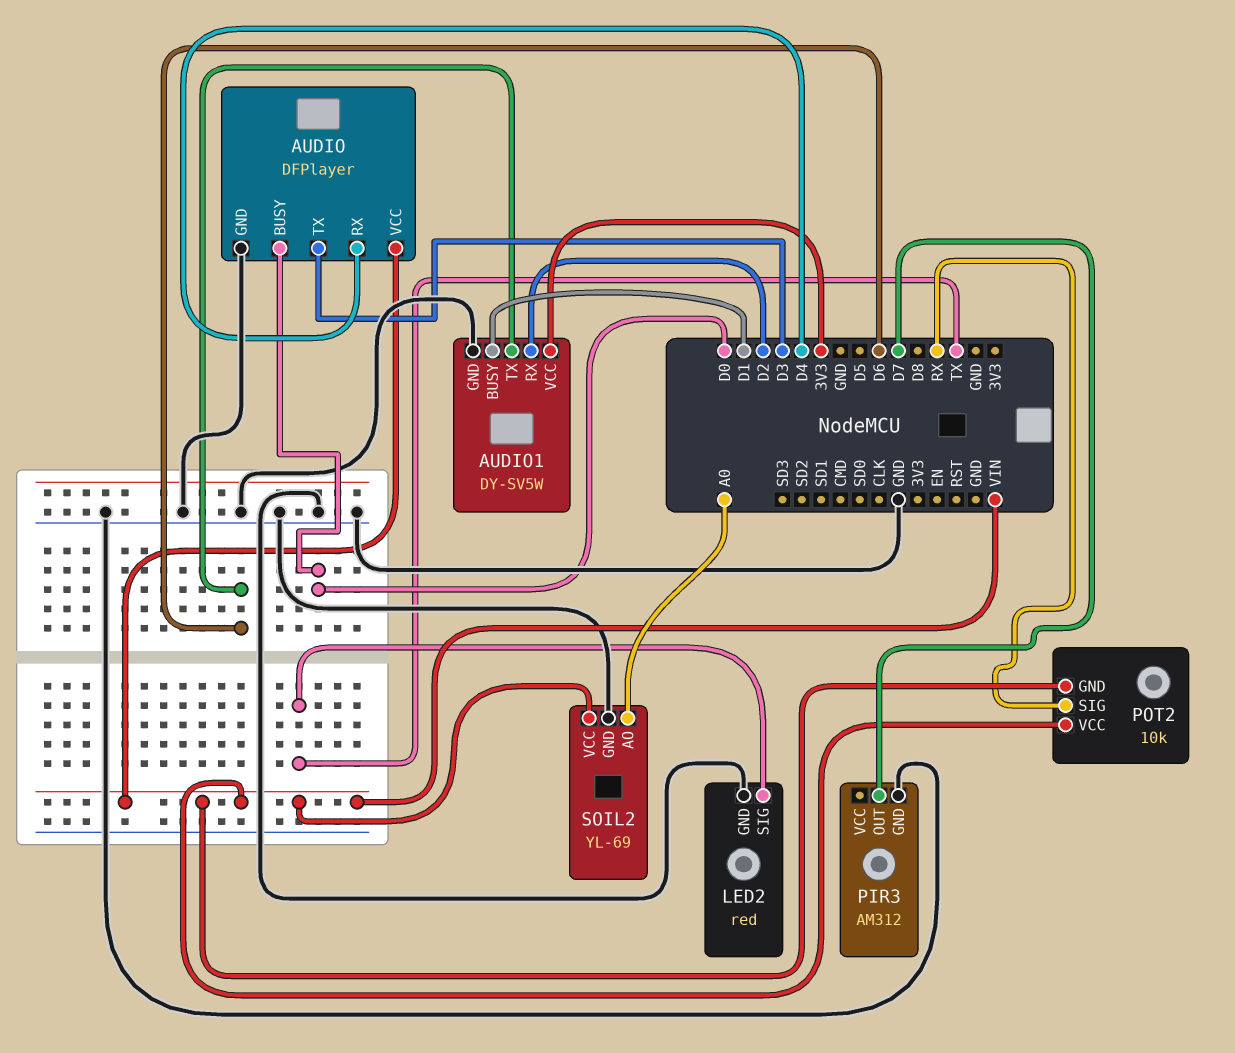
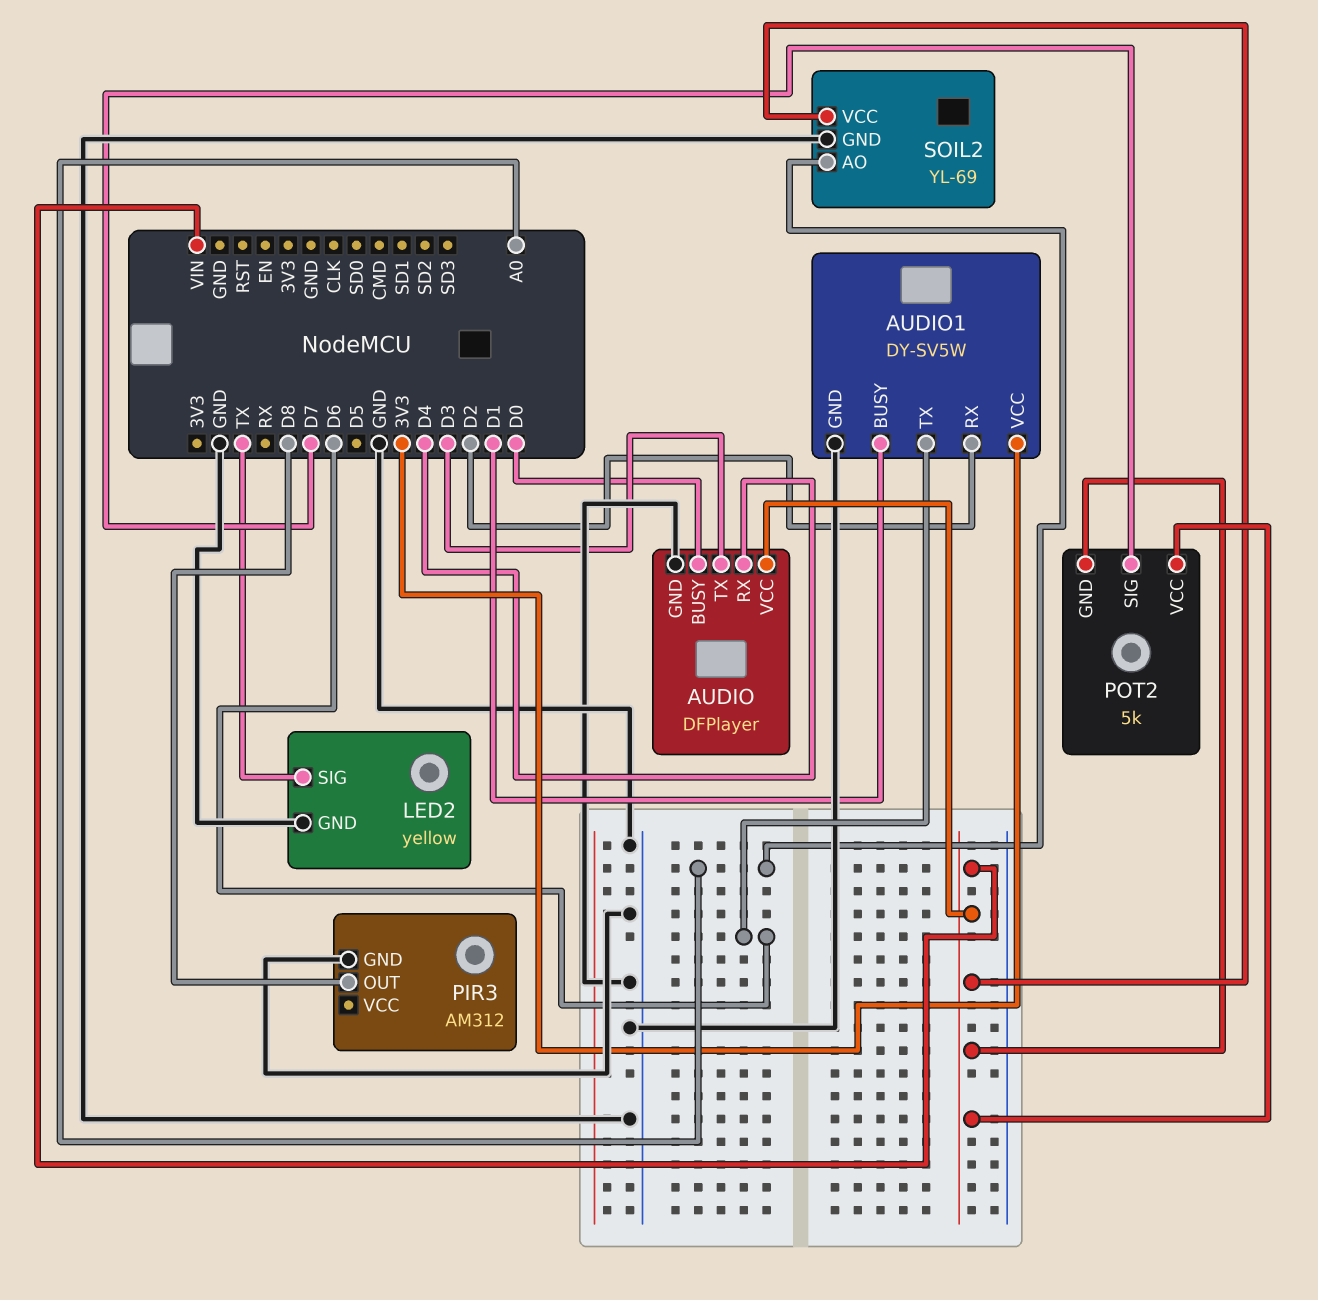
LED2: red -> yellow
PIR3 pin OUT: D7 -> D8
POT2: 10k -> 5k
POT2 pin SIG: RX -> D7

